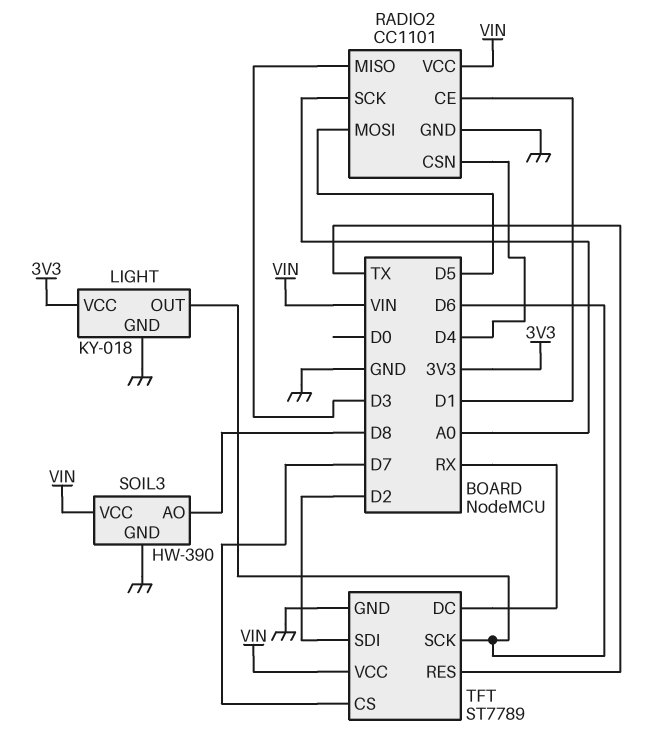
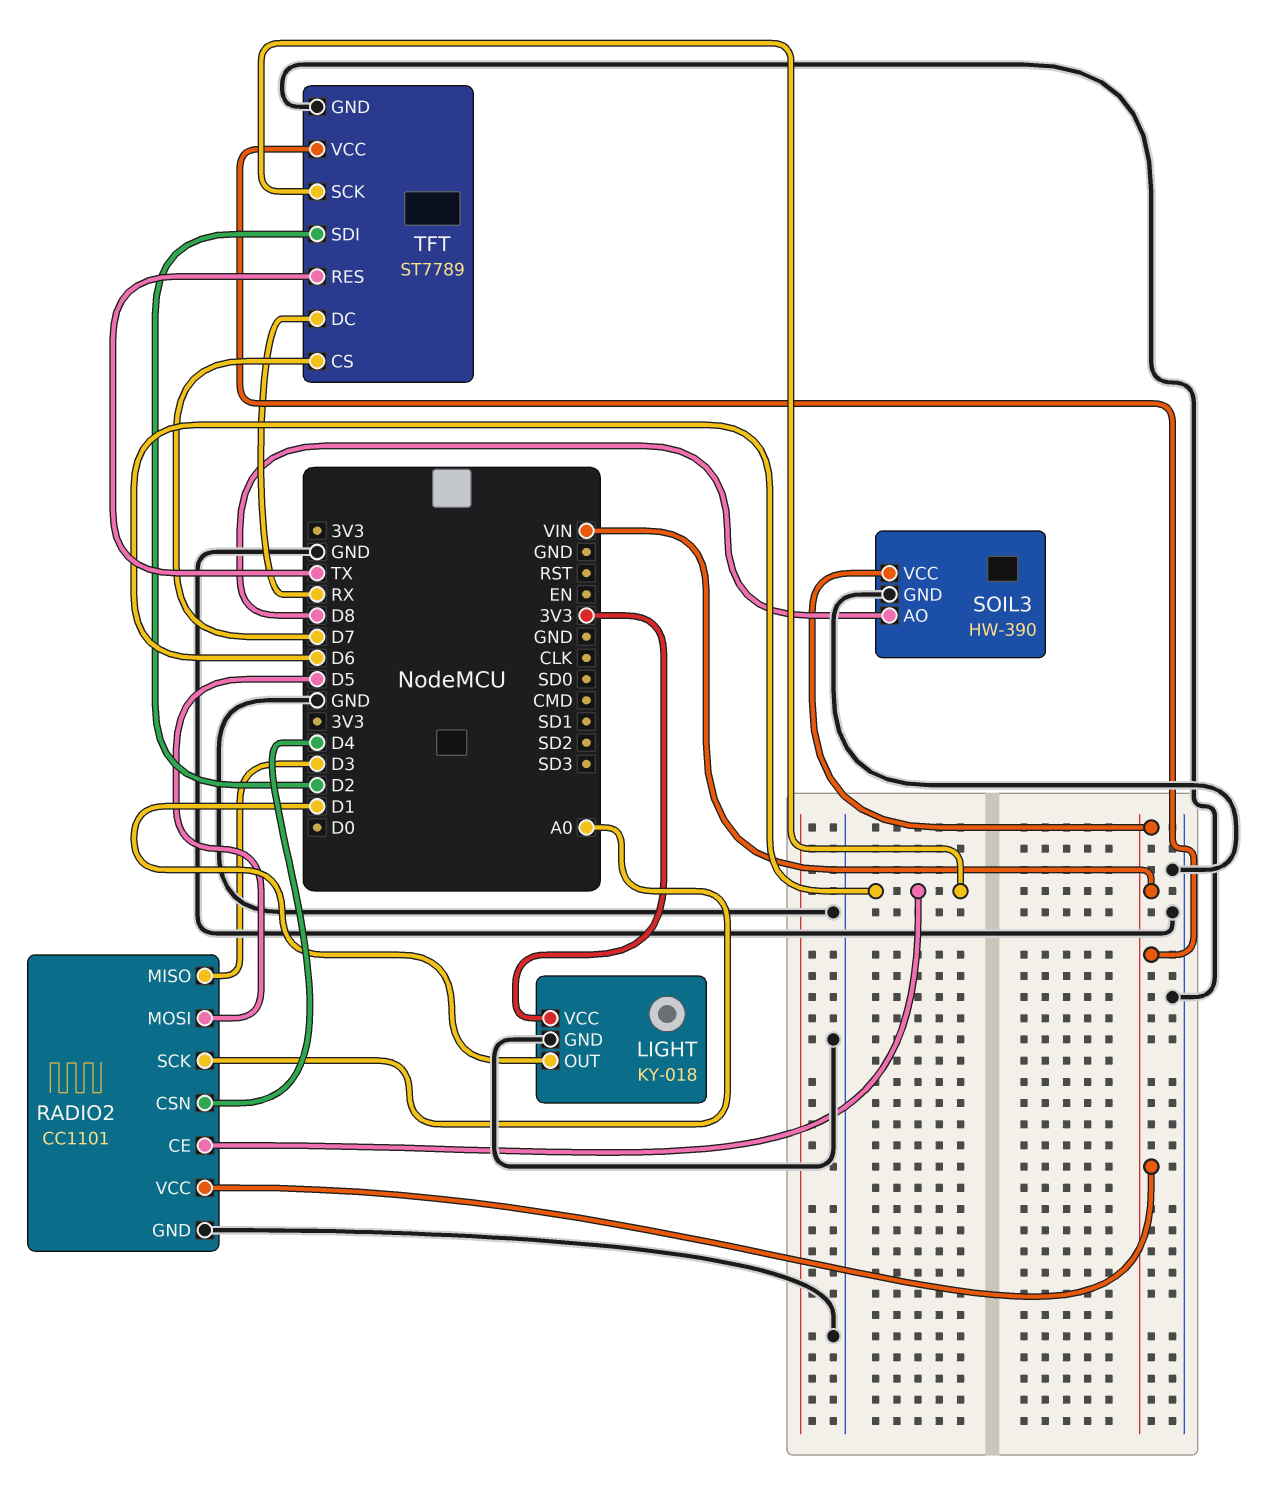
LIGHT pin OUT: D6 -> D1
RADIO2 pin CE: D1 -> D6

